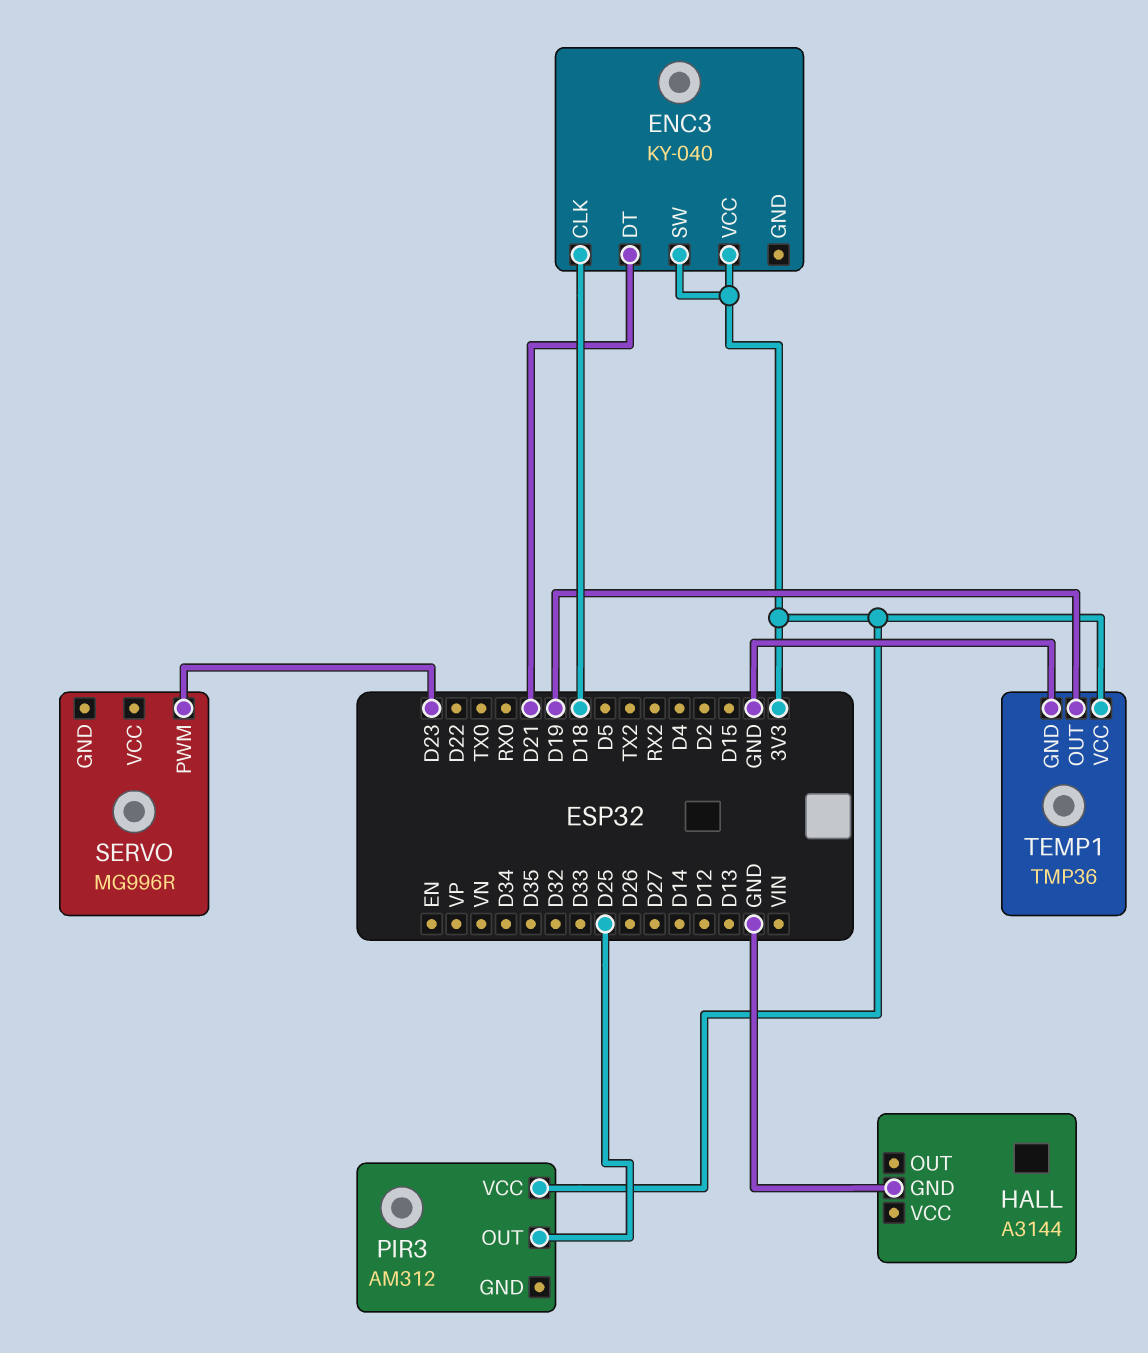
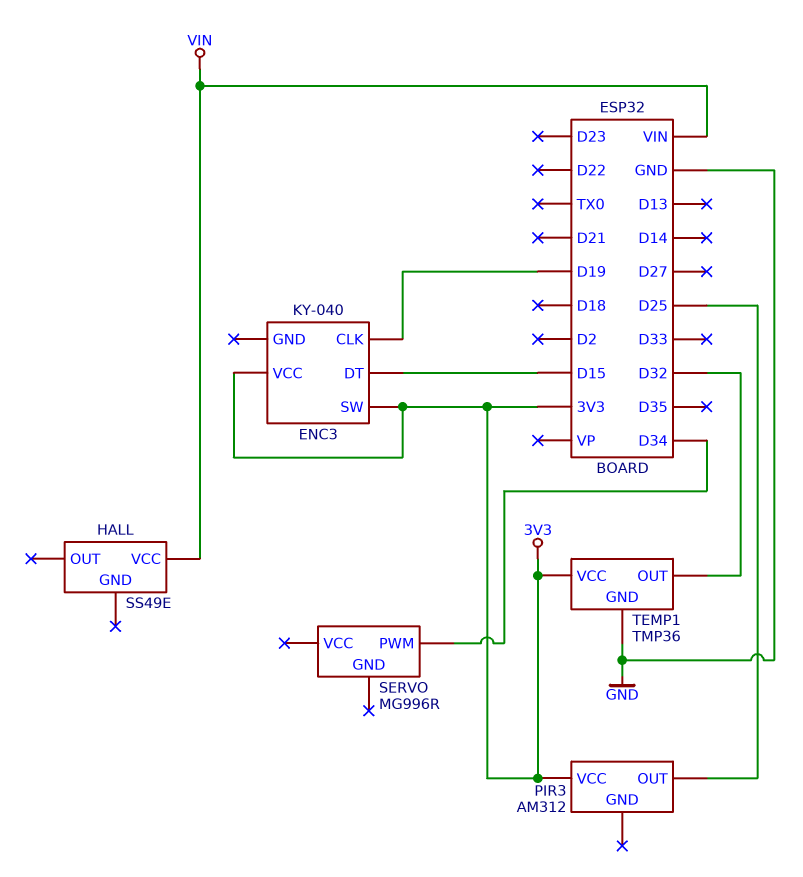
ENC3 pin CLK: D18 -> D19
ENC3 pin DT: D21 -> D15
HALL: A3144 -> SS49E
HALL pin GND: GND -> none
HALL pin VCC: none -> VIN
SERVO pin PWM: D23 -> D34
TEMP1 pin OUT: D19 -> D32

